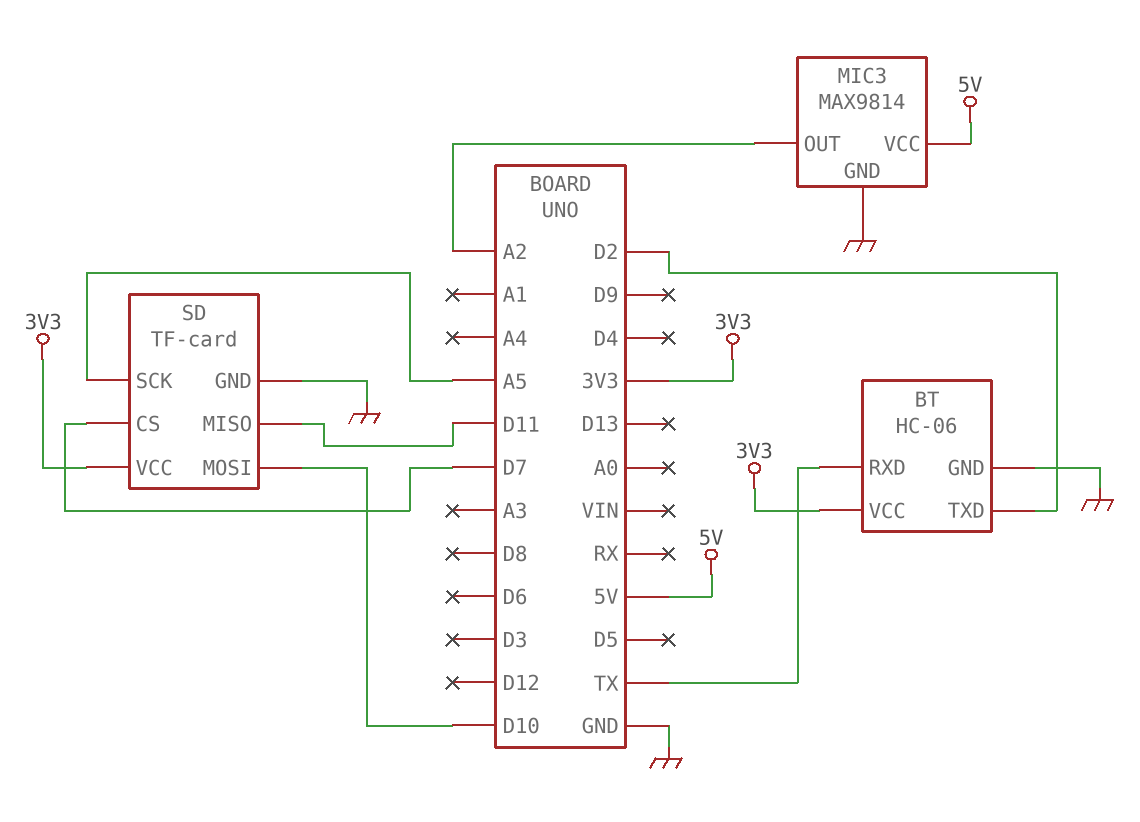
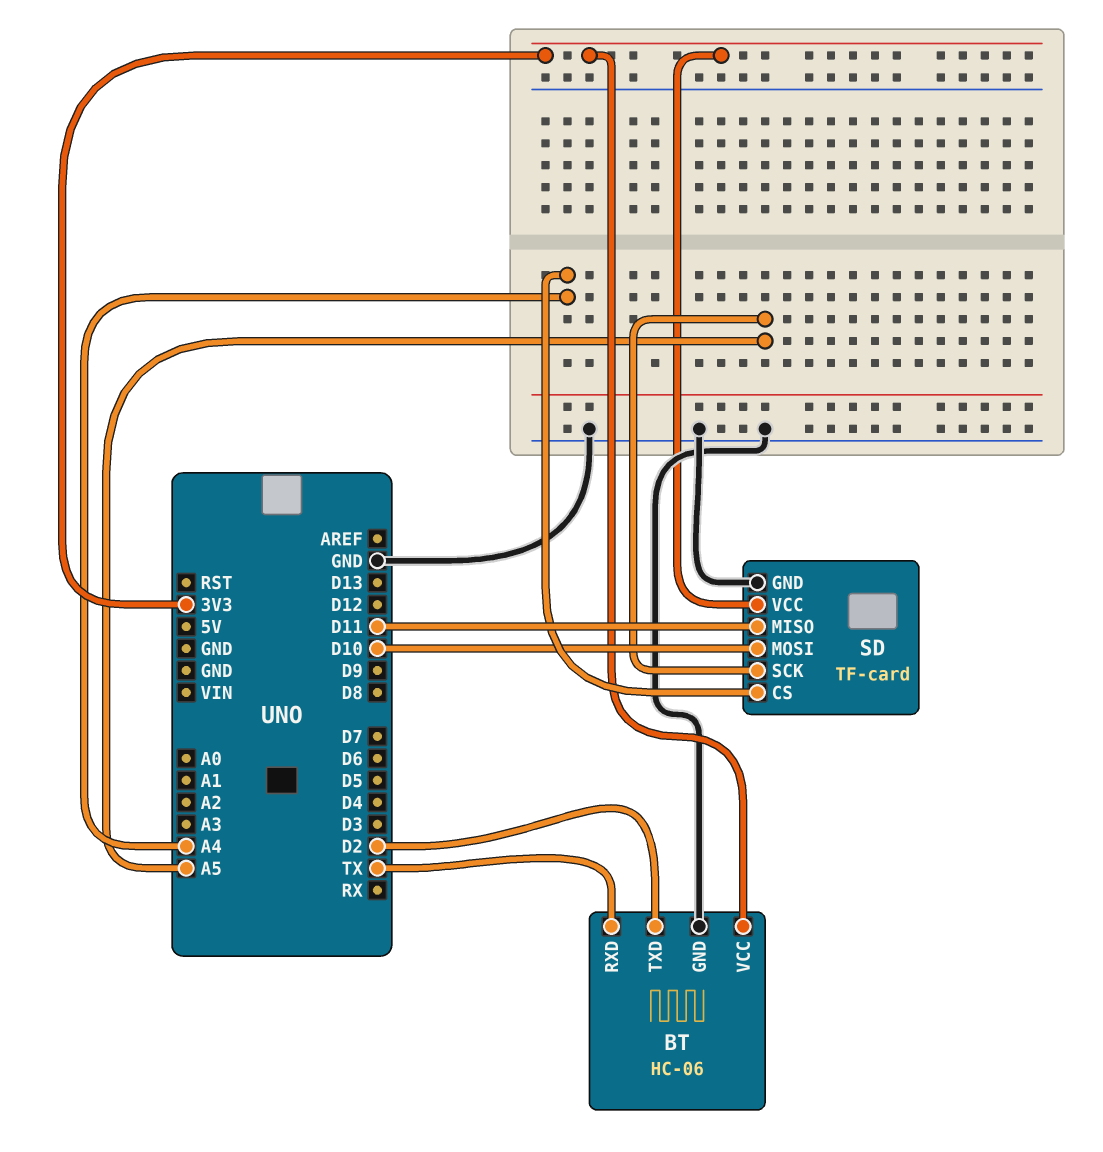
MIC3: MAX9814 -> none
MIC3 pin GND: GND -> none
MIC3 pin OUT: A2 -> none
MIC3 pin VCC: 5V -> none
SD pin CS: D7 -> A4

